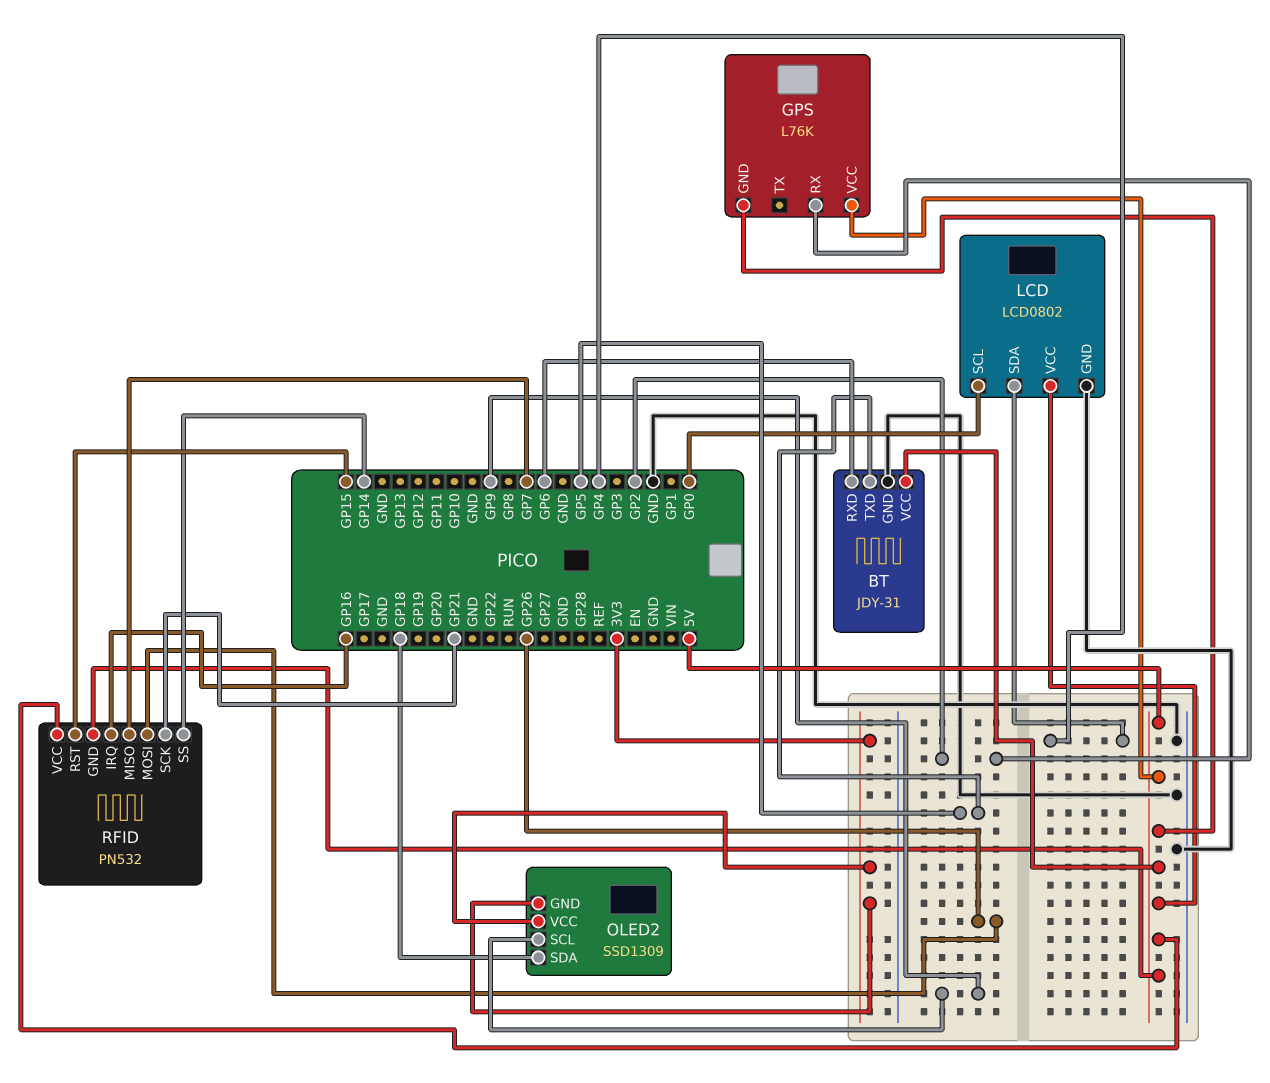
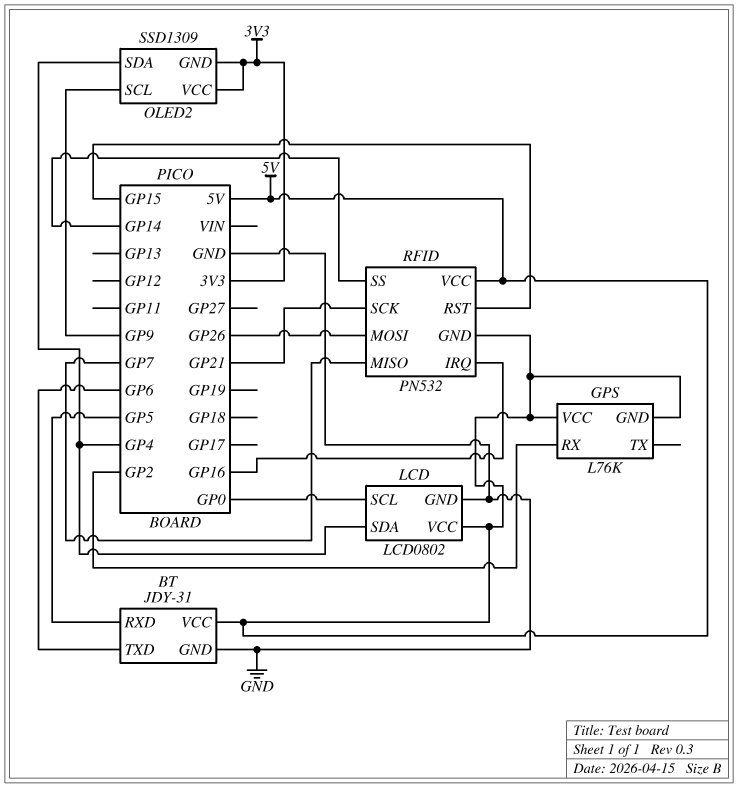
BT pin RXD: GP6 -> GP5
BT pin TXD: GP5 -> GP6
OLED2 pin SDA: GP18 -> GP4

